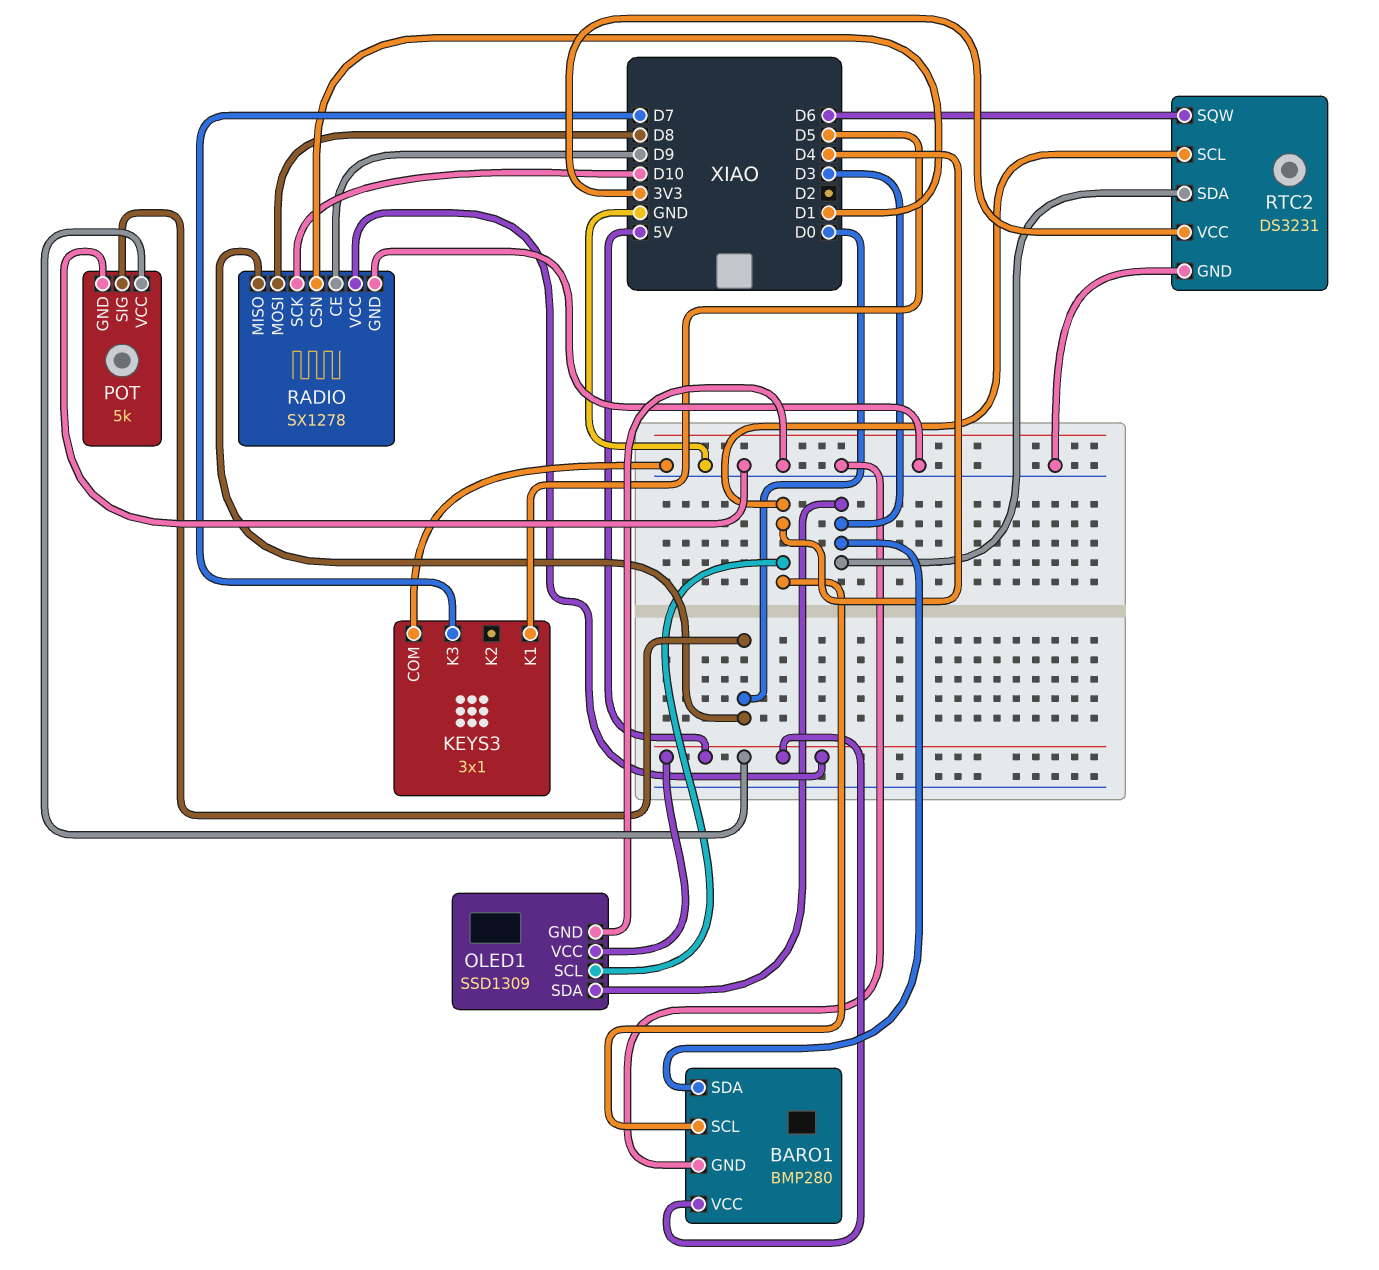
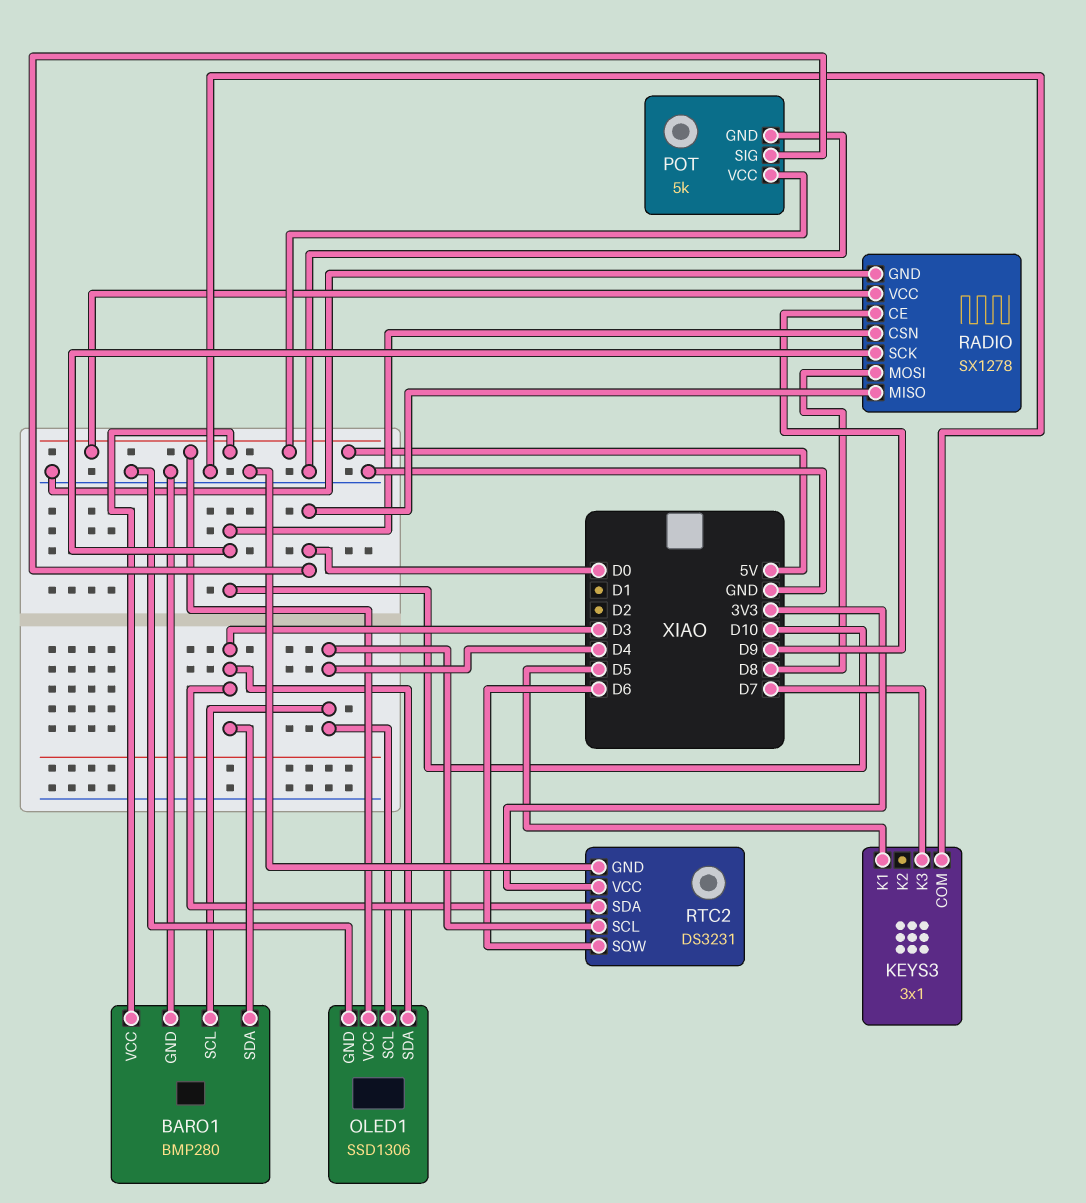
OLED1: SSD1309 -> SSD1306
RADIO pin CSN: D1 -> D10

